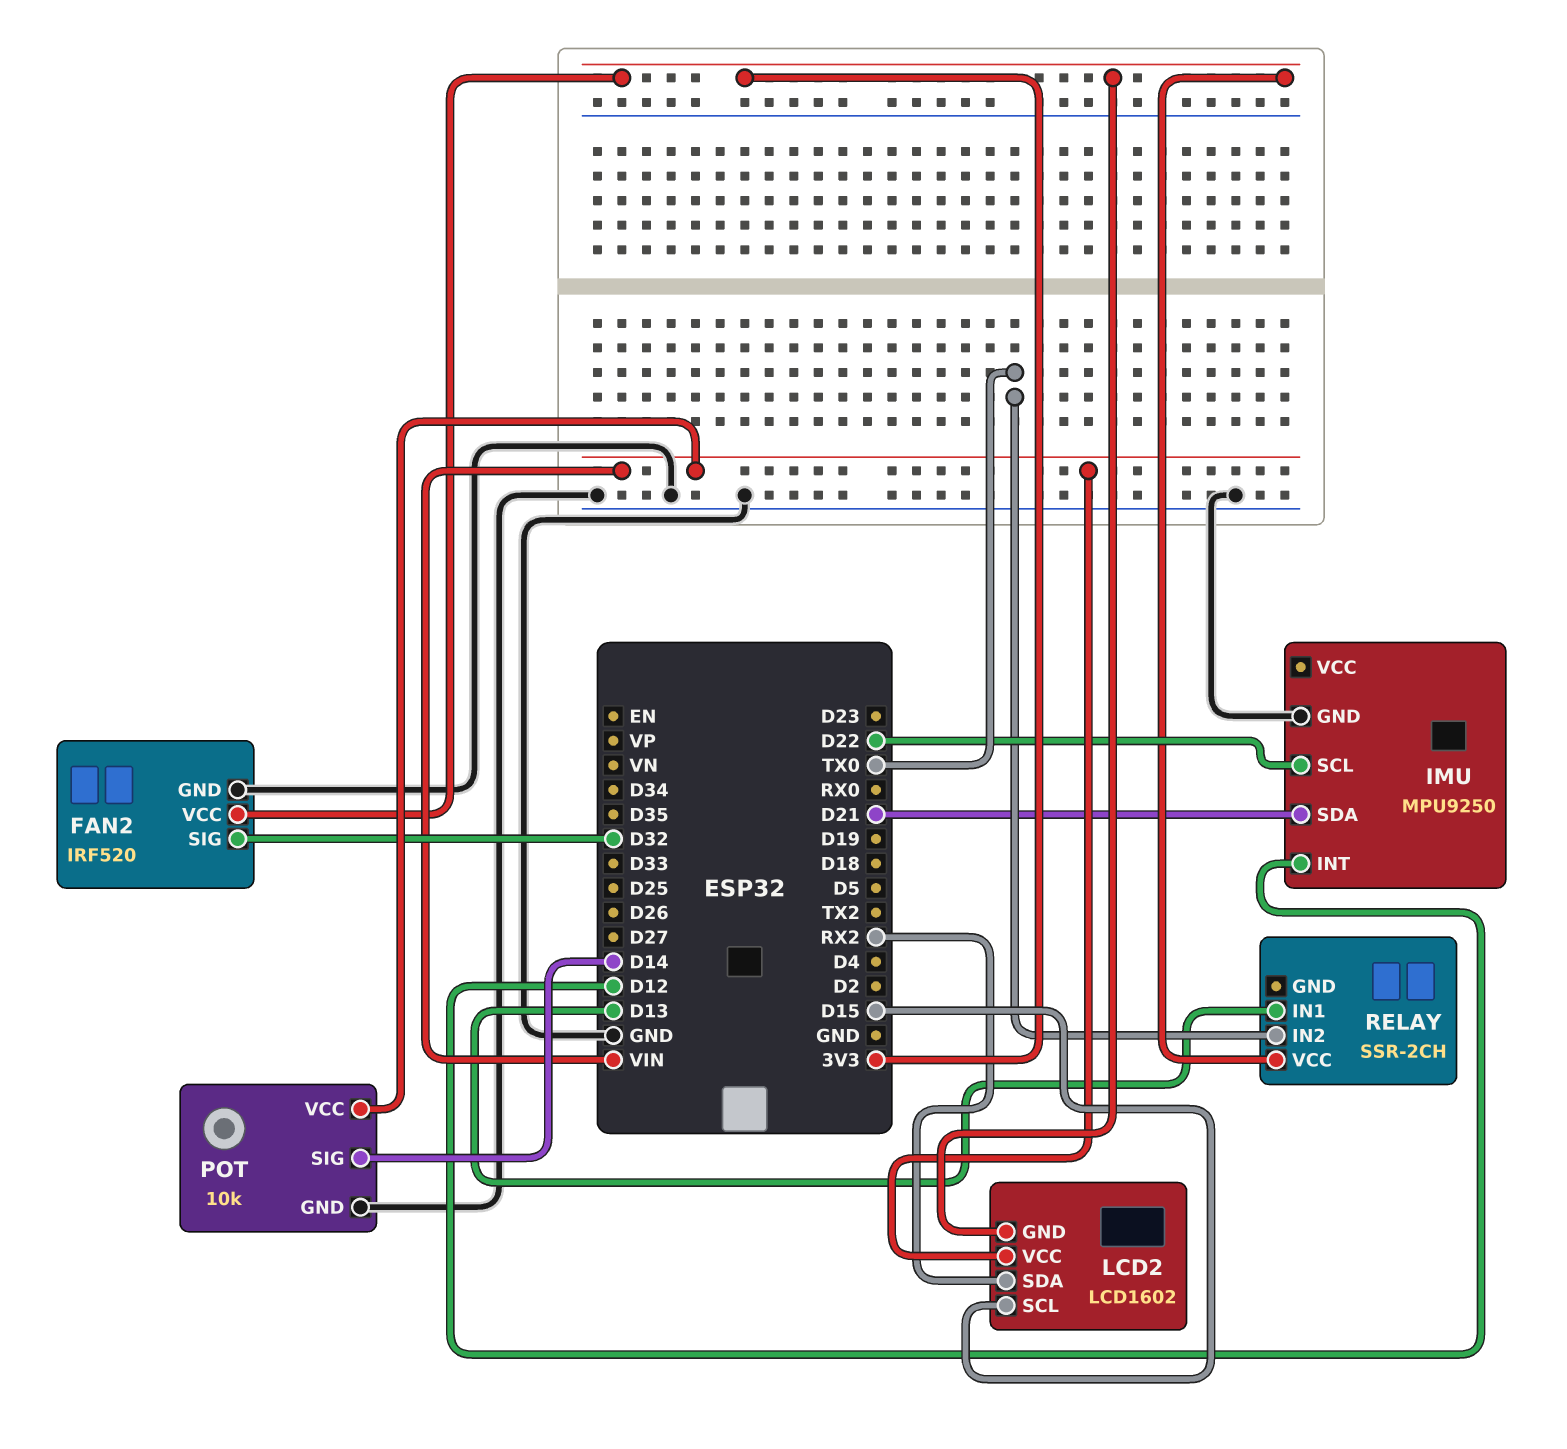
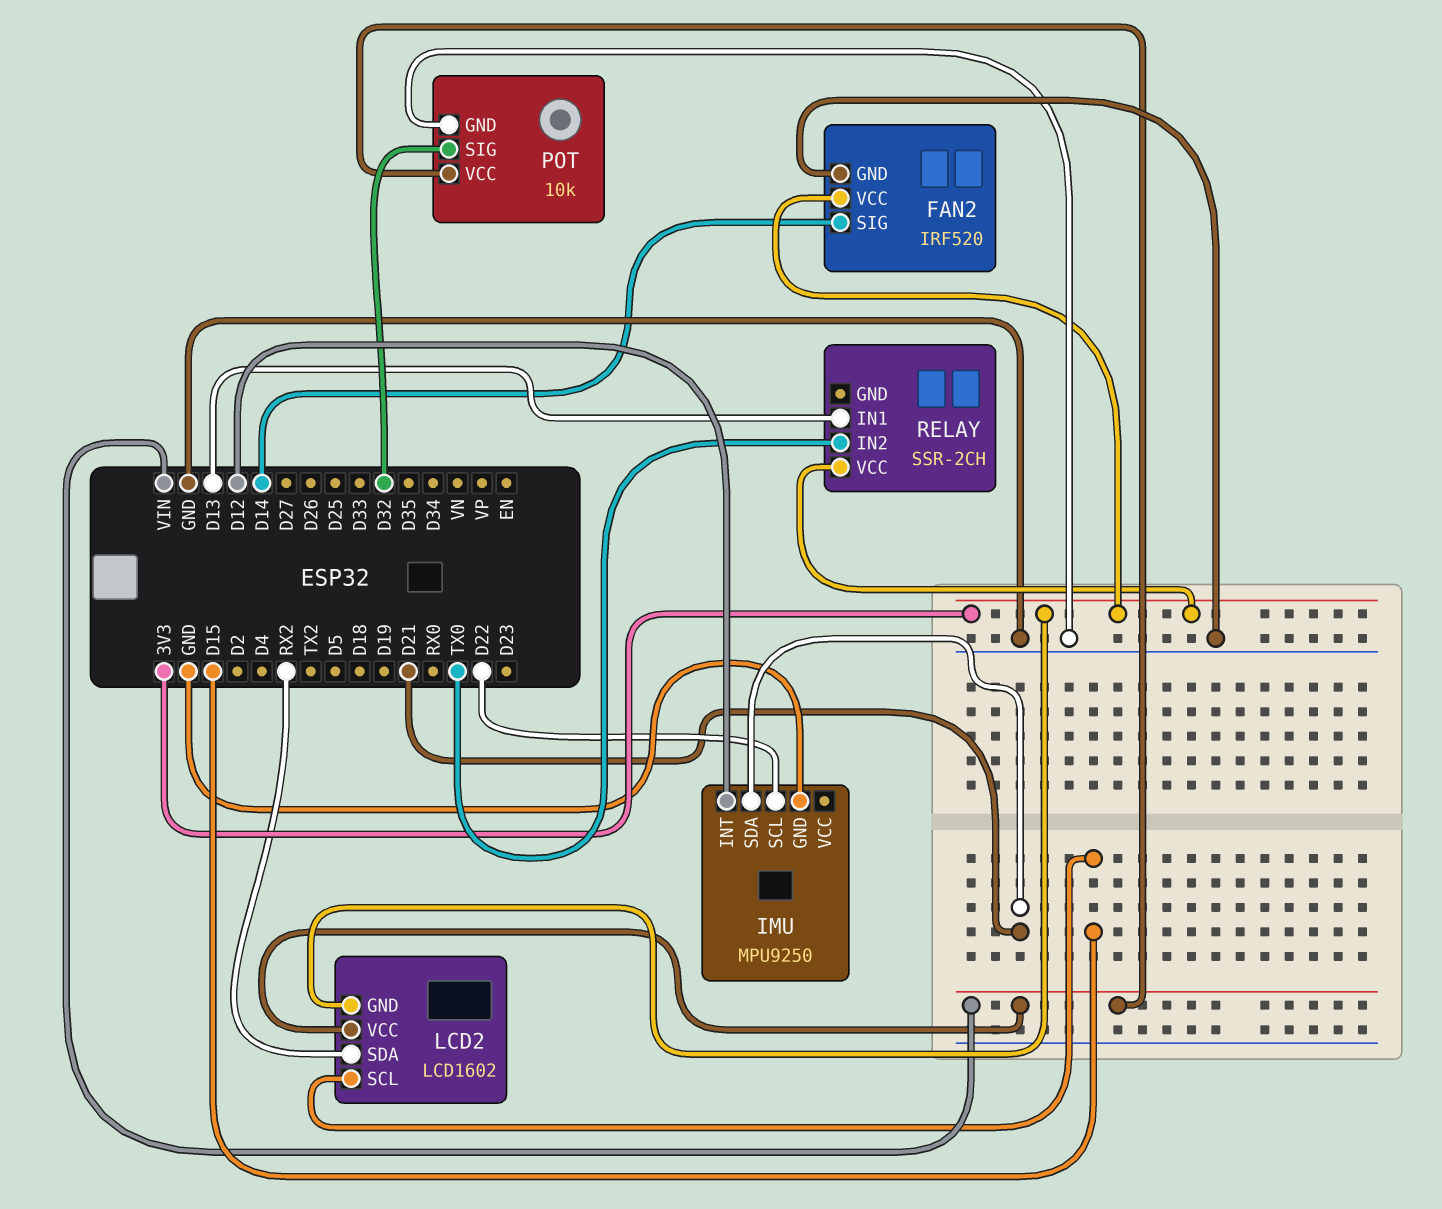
FAN2 pin SIG: D32 -> D14
POT pin SIG: D14 -> D32

